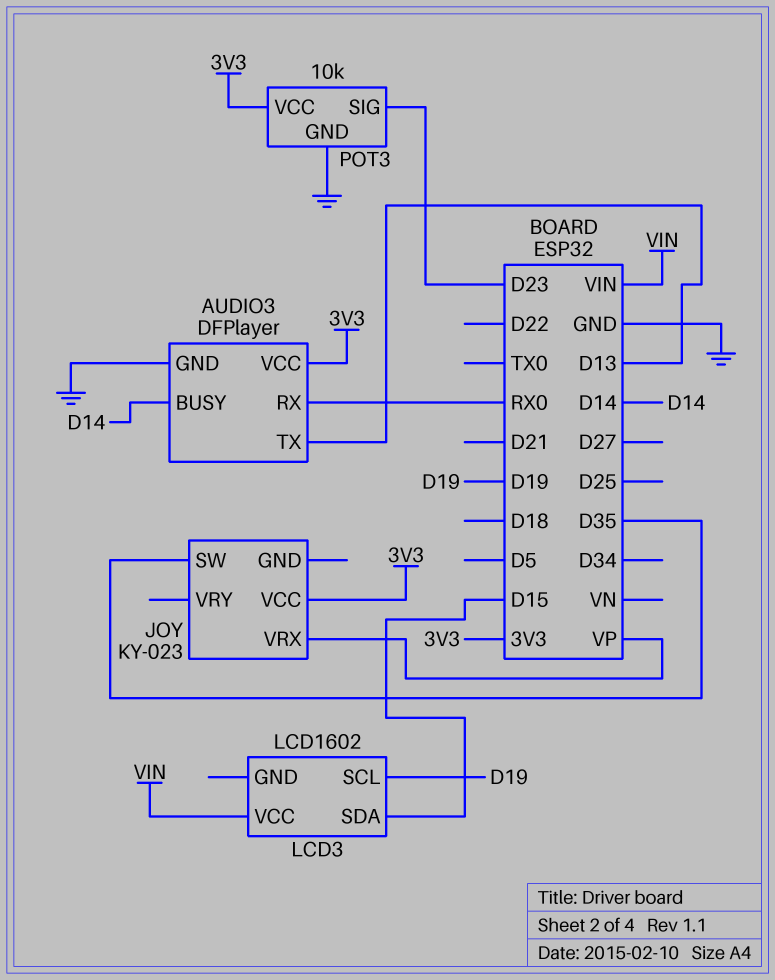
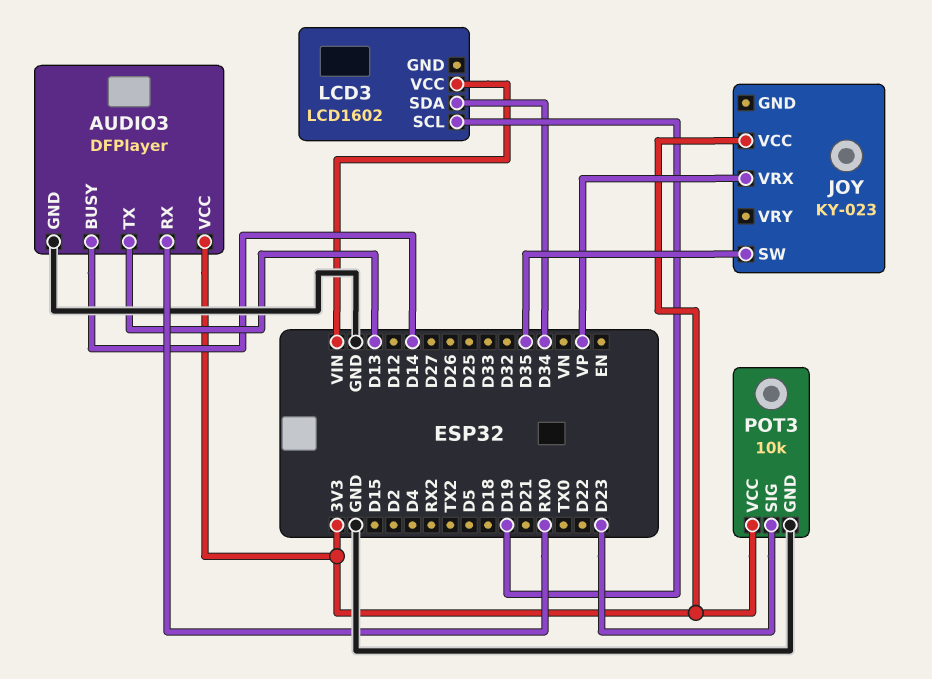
LCD3 pin SDA: D15 -> D34

